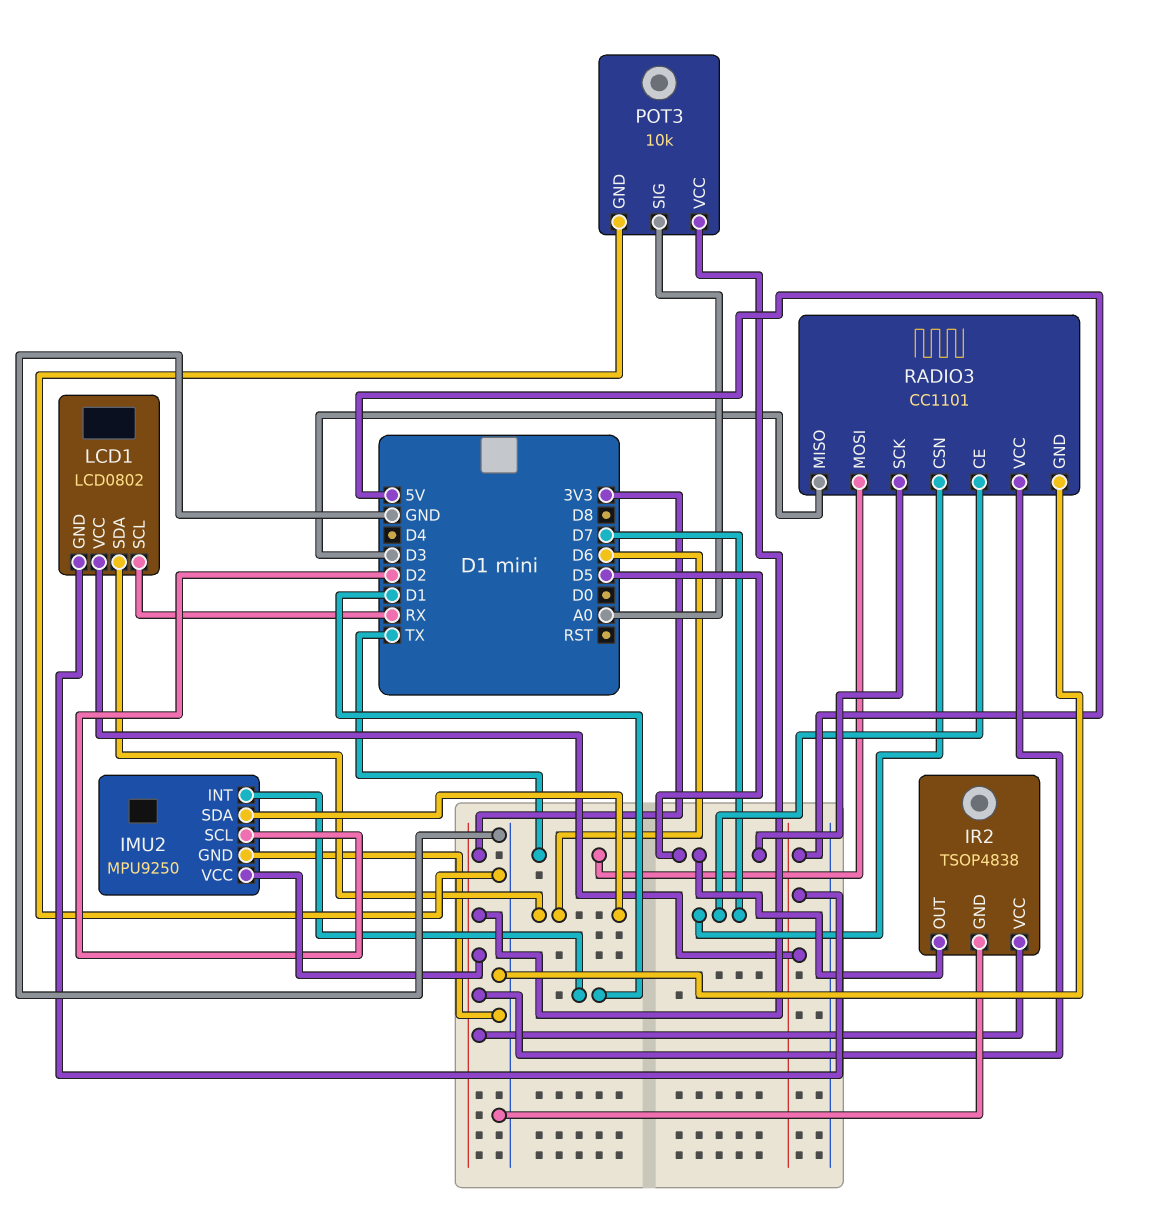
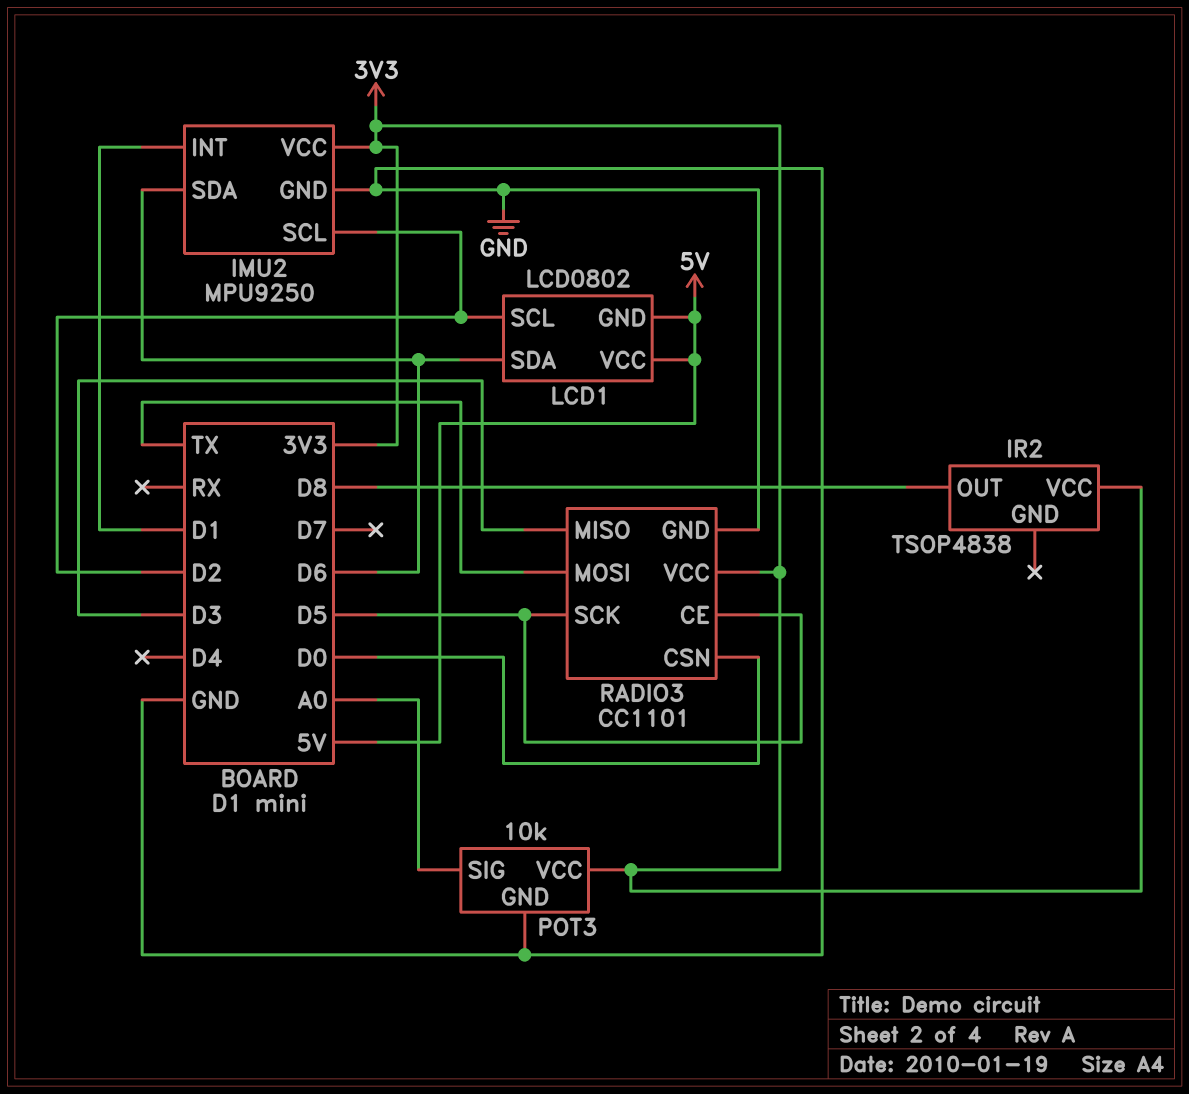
IR2 pin GND: GND -> none
IR2 pin OUT: D5 -> D8
LCD1 pin SCL: RX -> D2
RADIO3 pin CE: D7 -> D5
RADIO3 pin CSN: D7 -> D0

